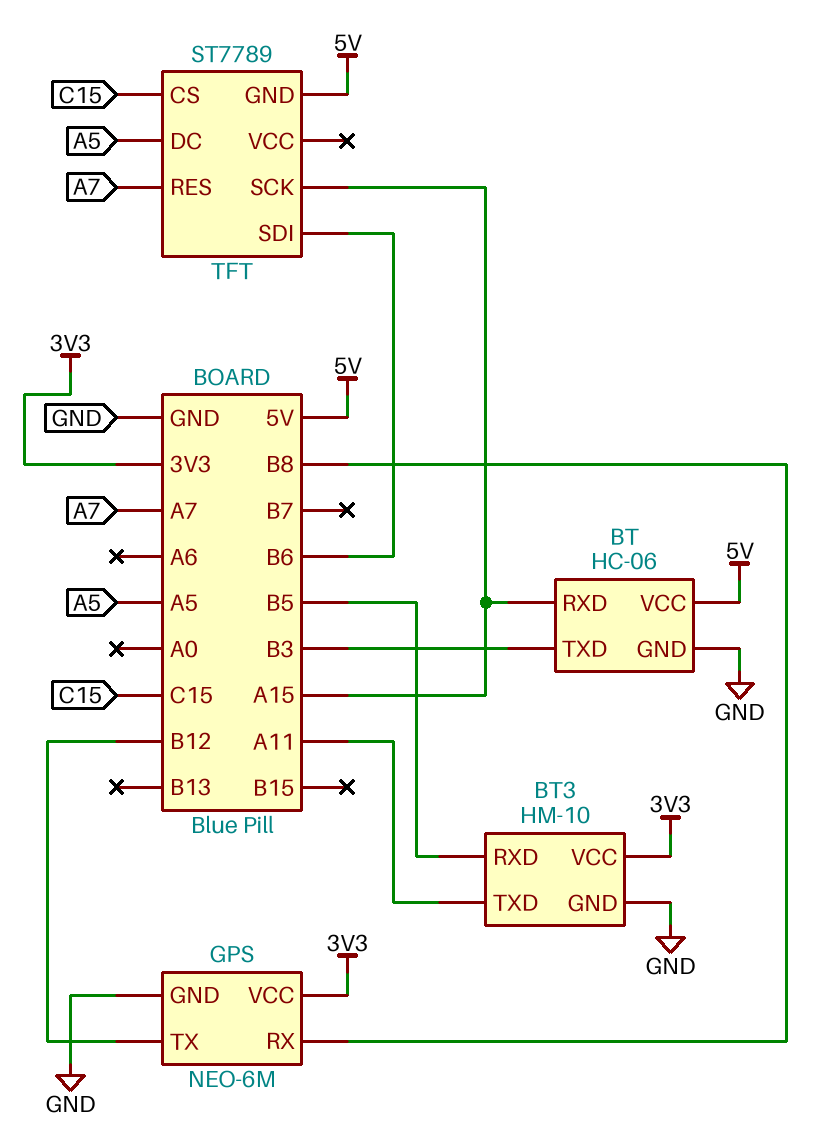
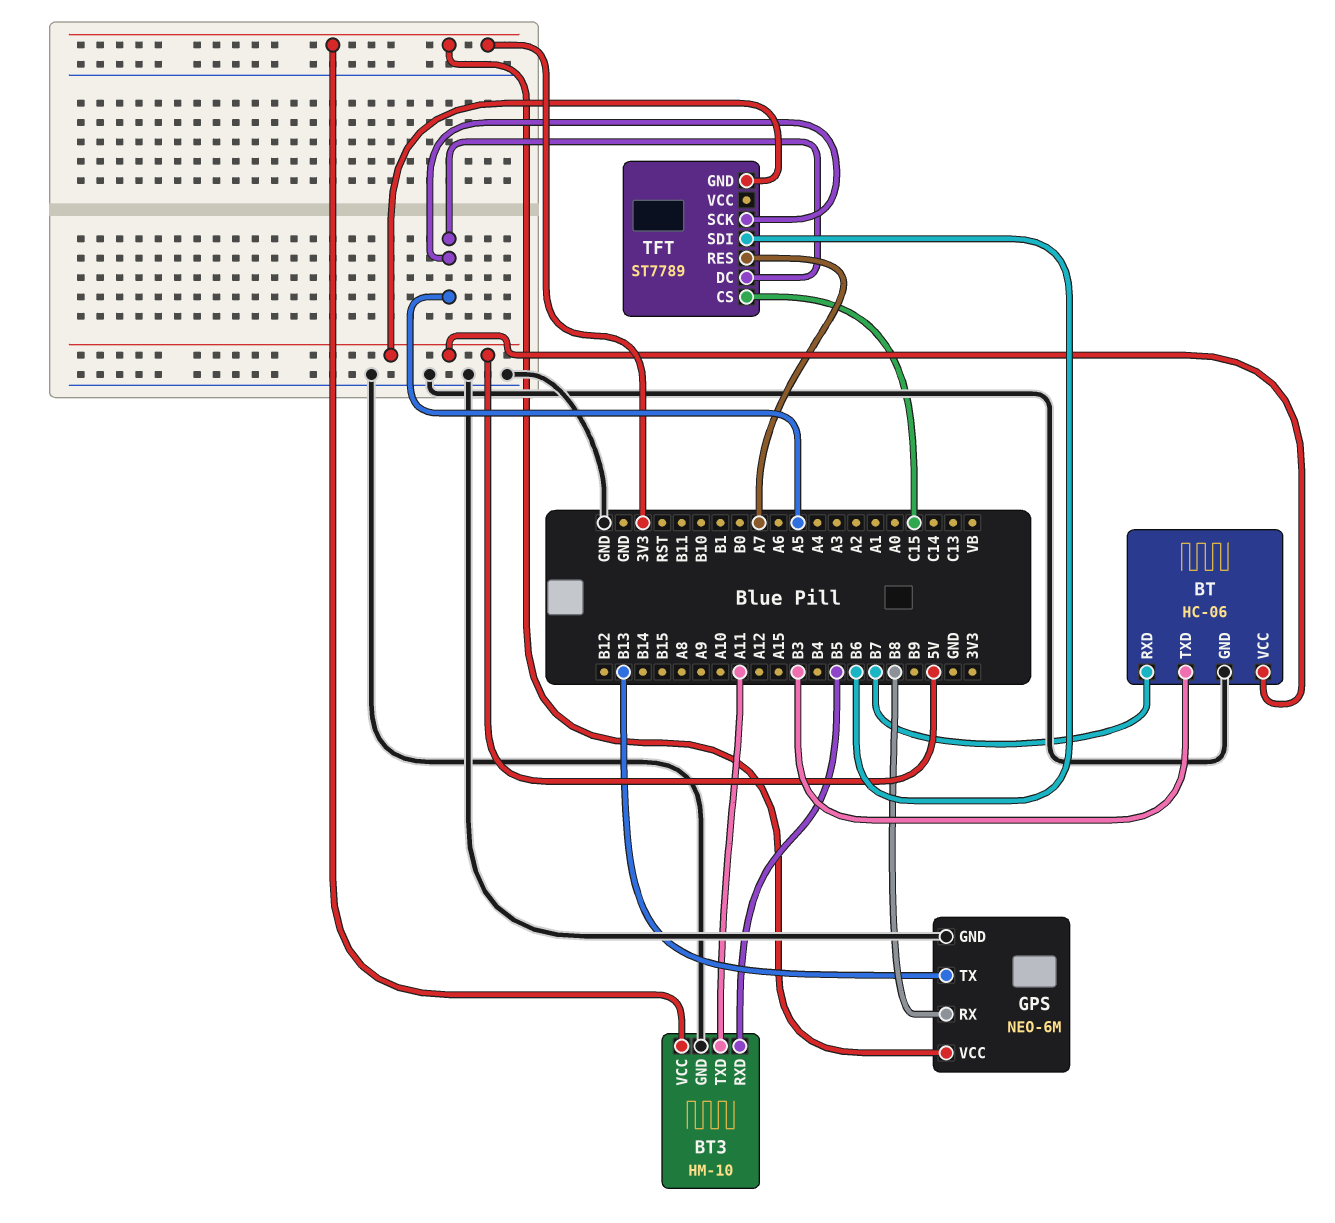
BT pin RXD: A15 -> B7
GPS pin TX: B12 -> B13
TFT pin SCK: A15 -> A5

